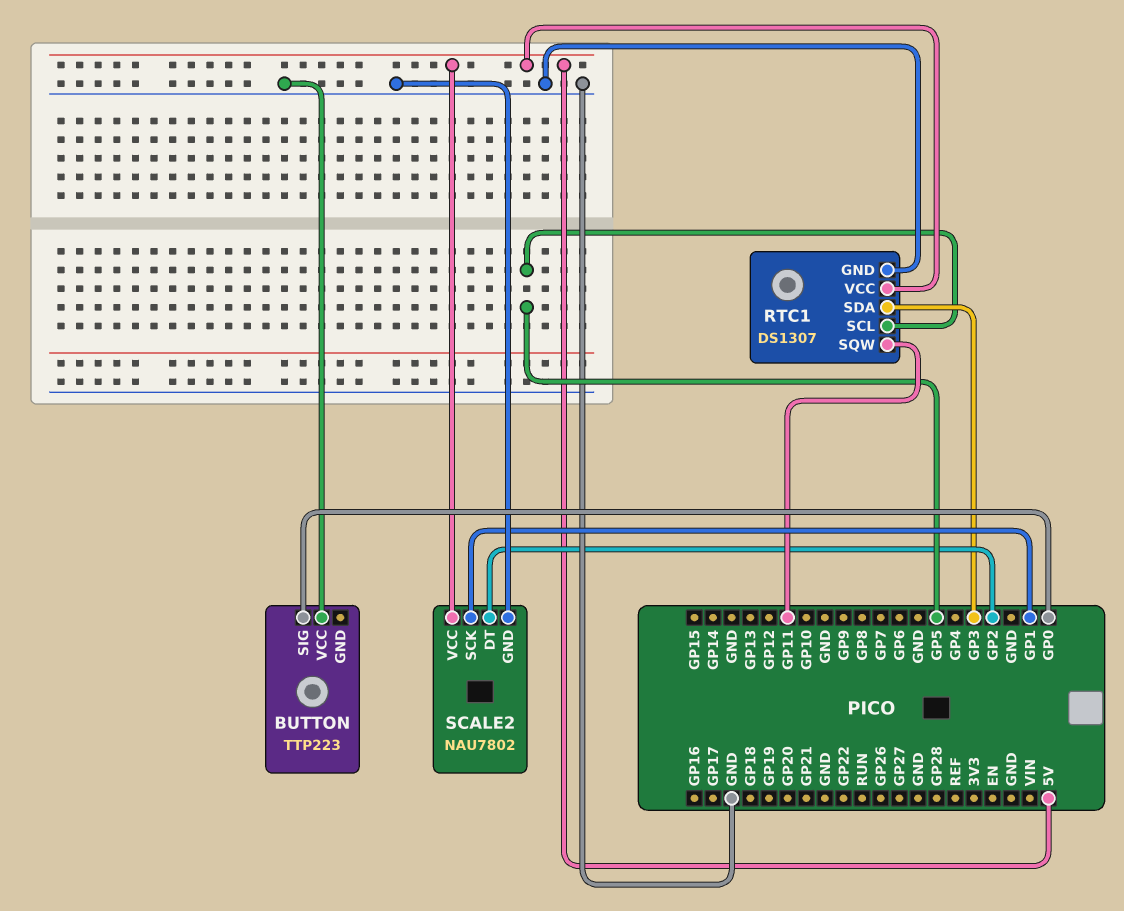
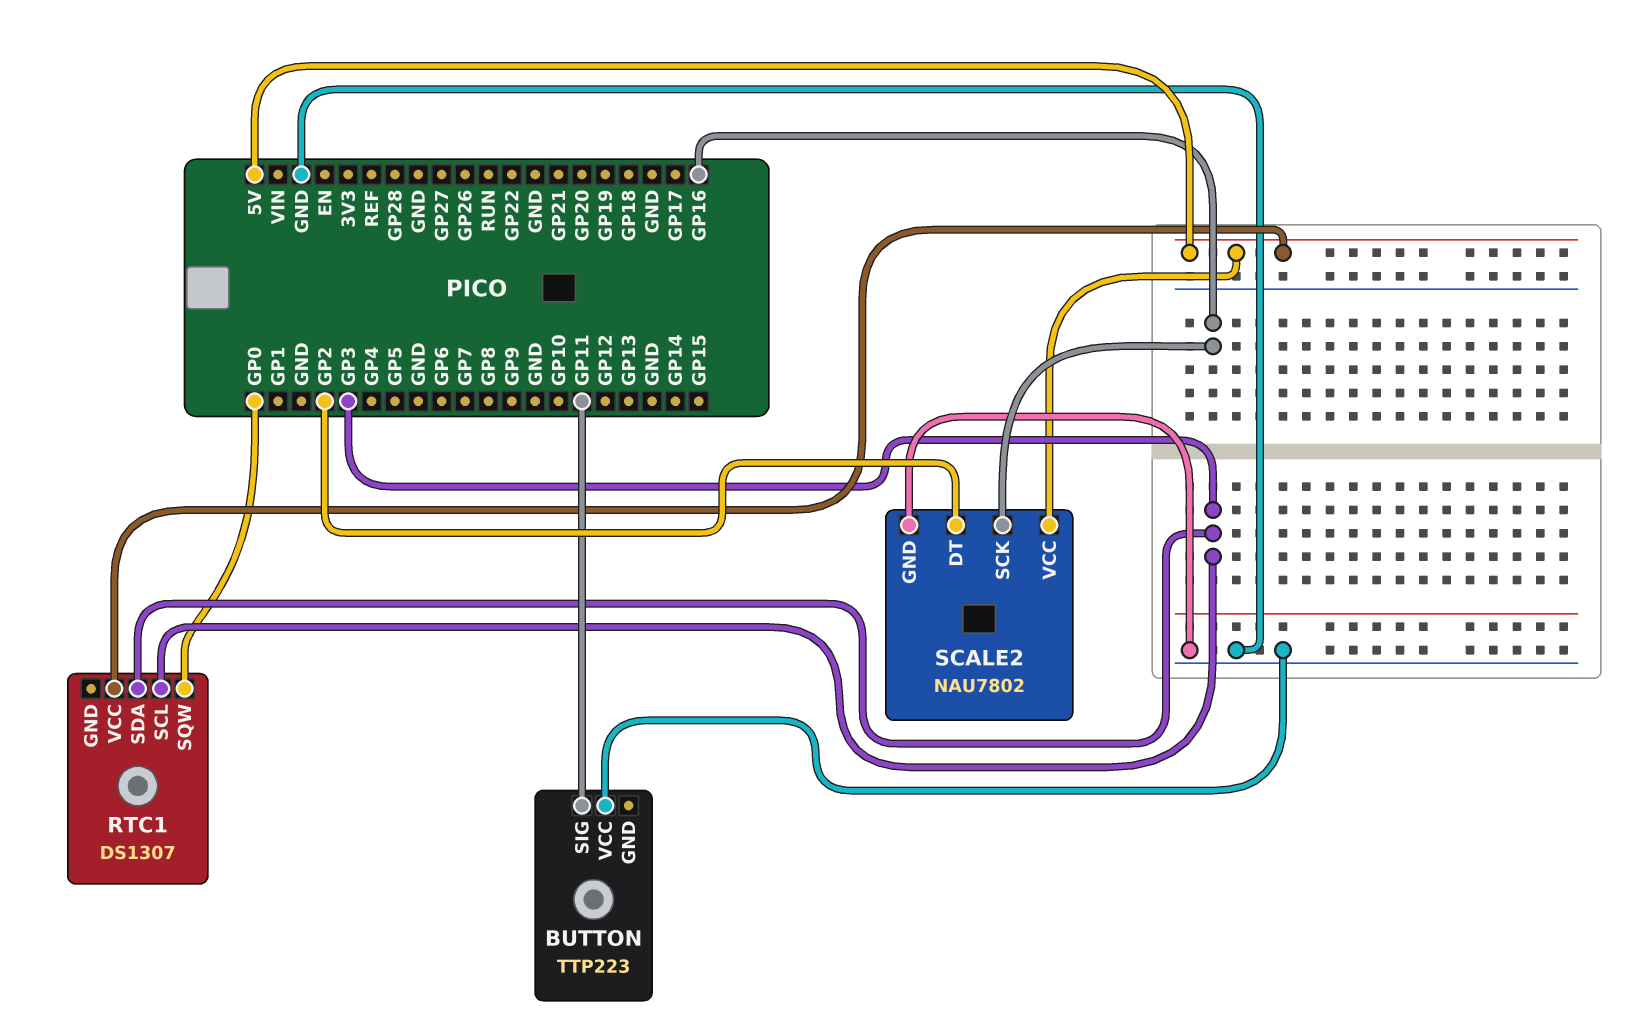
BUTTON pin SIG: GP0 -> GP11
RTC1 pin GND: GND -> none
RTC1 pin SCL: GP5 -> GP3
RTC1 pin SQW: GP11 -> GP0
SCALE2 pin SCK: GP1 -> GP16

